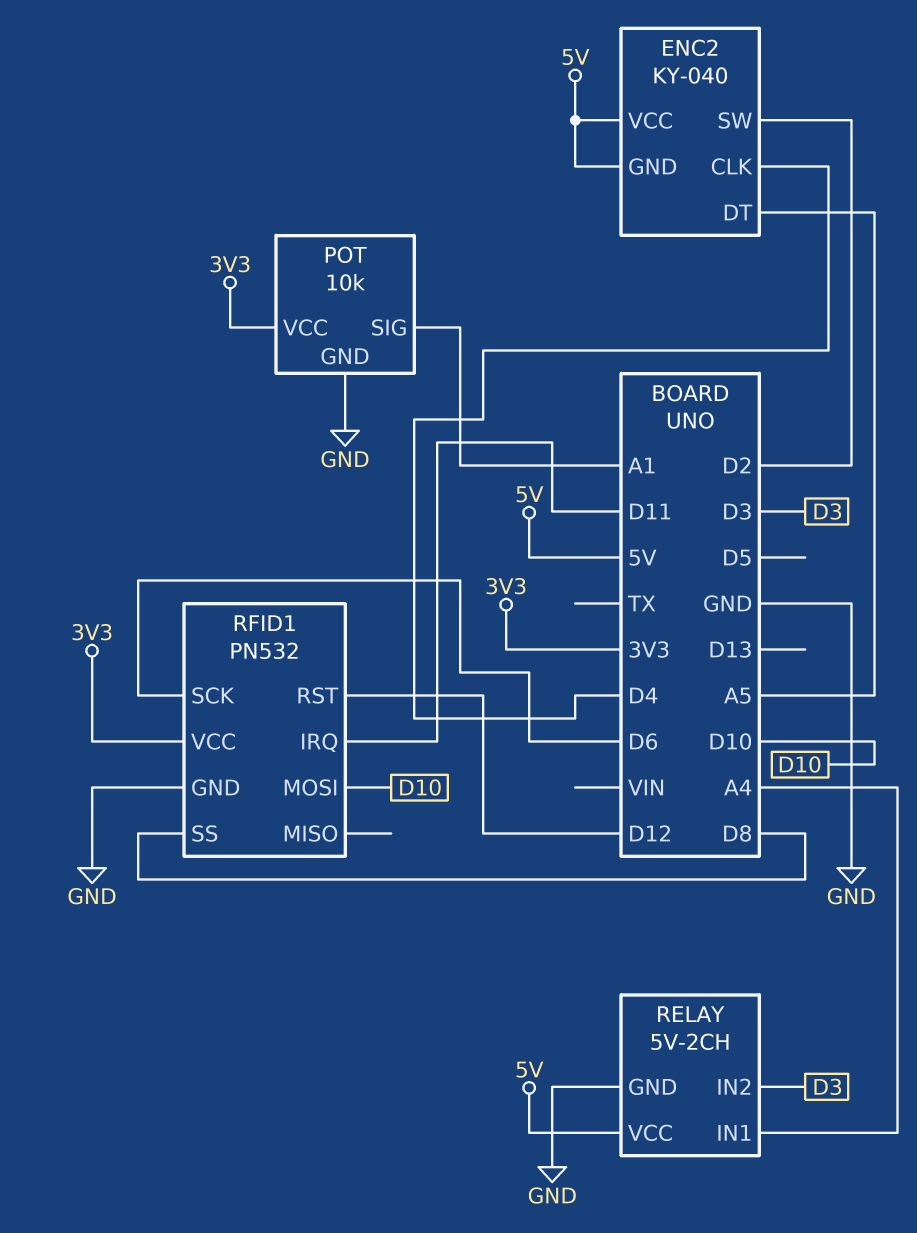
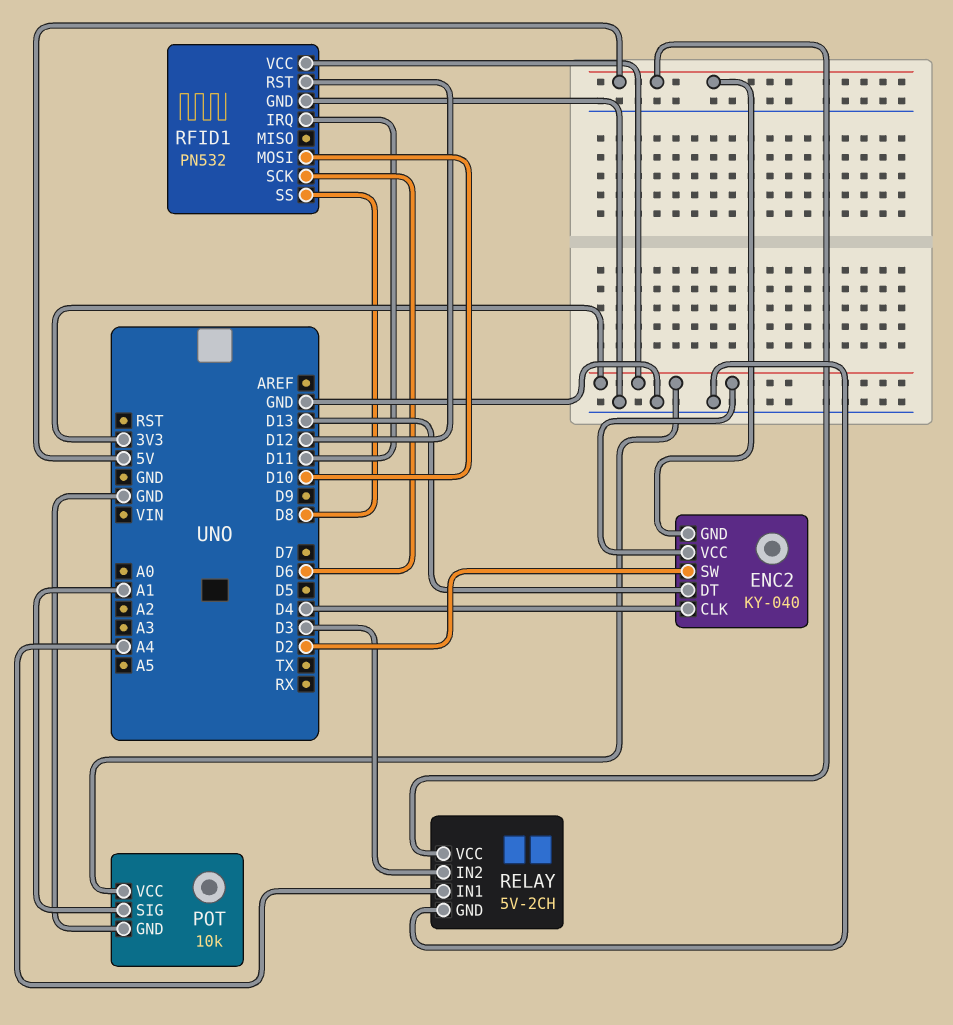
ENC2 pin DT: A5 -> D13
ENC2 pin VCC: 5V -> 3V3

